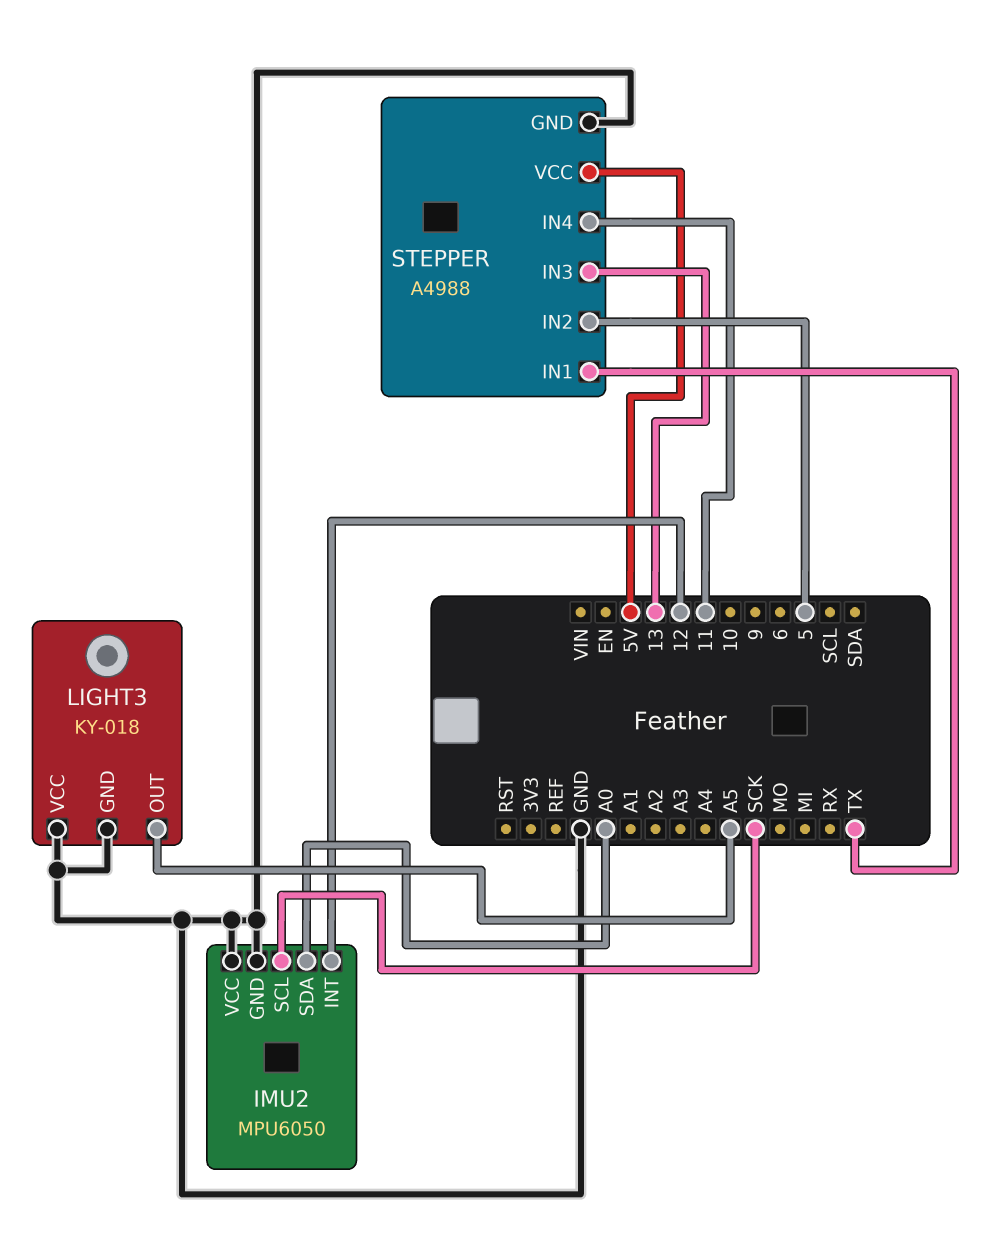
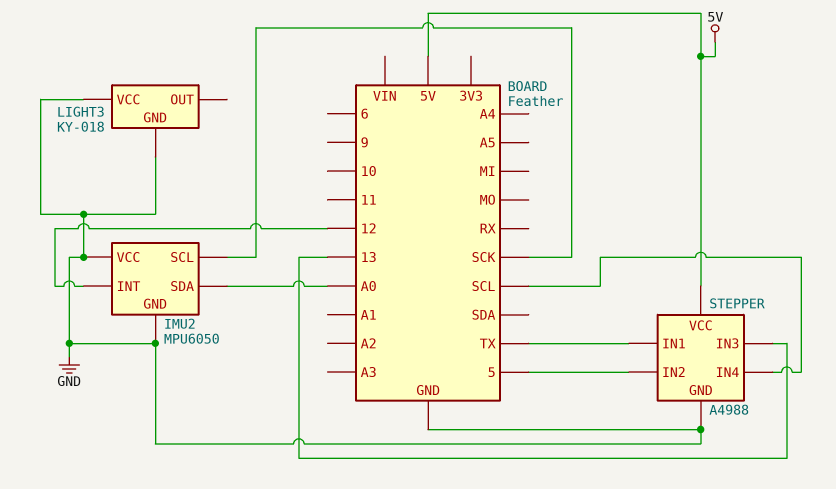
LIGHT3 pin OUT: A5 -> none
STEPPER pin IN4: 11 -> SCL

